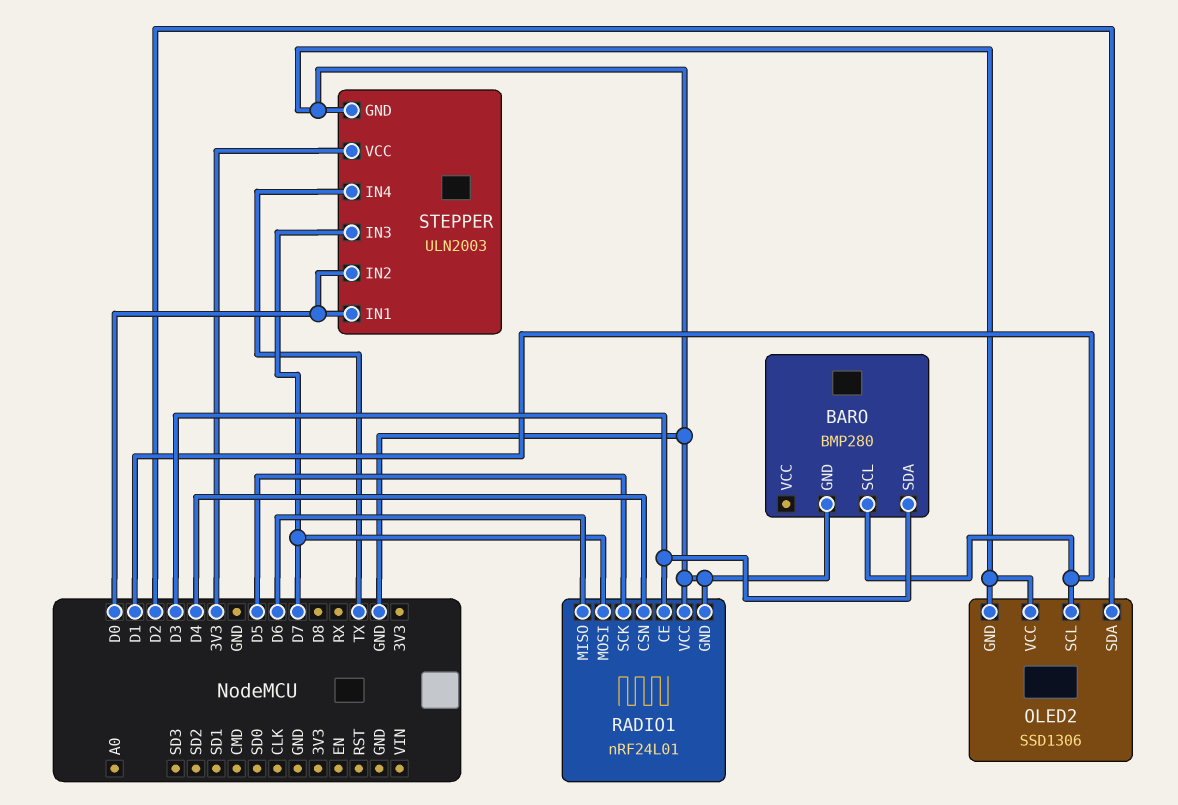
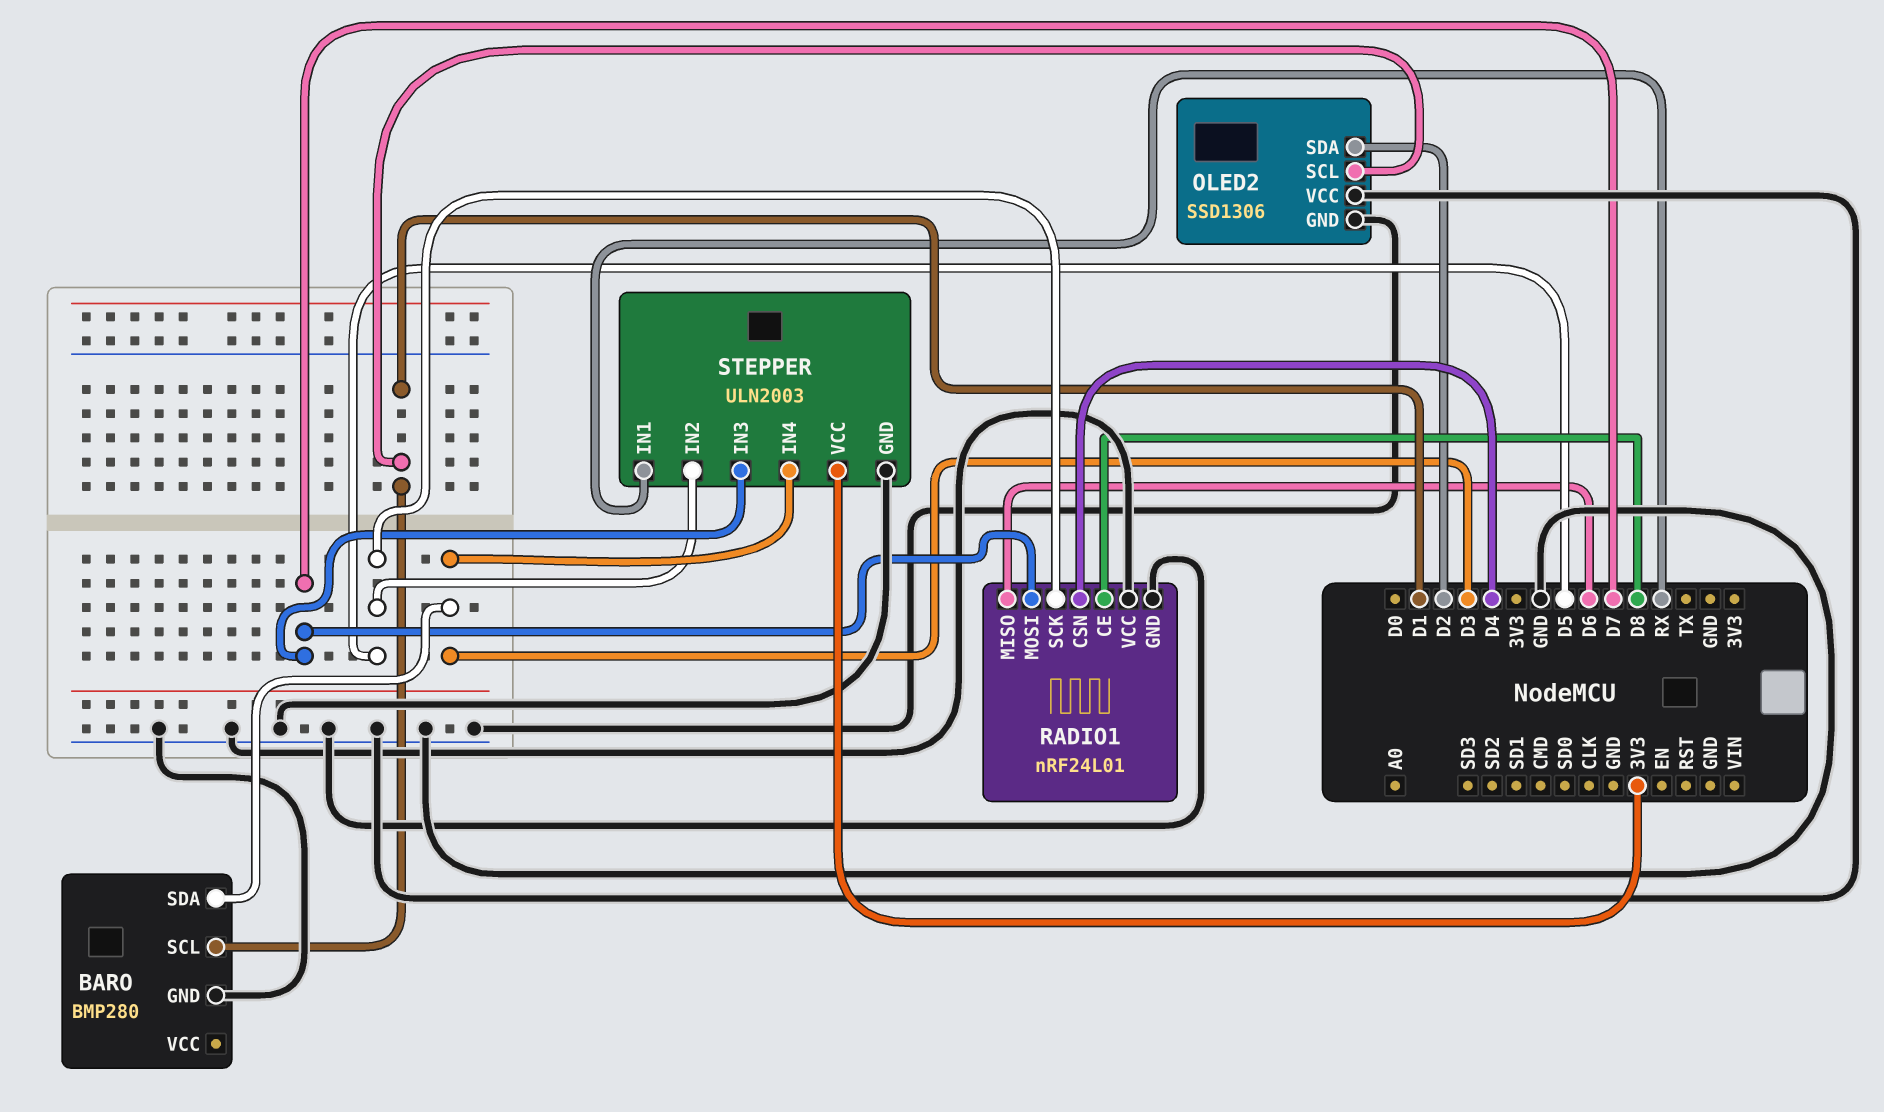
RADIO1 pin CE: D3 -> D8
STEPPER pin IN1: D0 -> RX
STEPPER pin IN2: D0 -> D5
STEPPER pin IN4: TX -> D3

